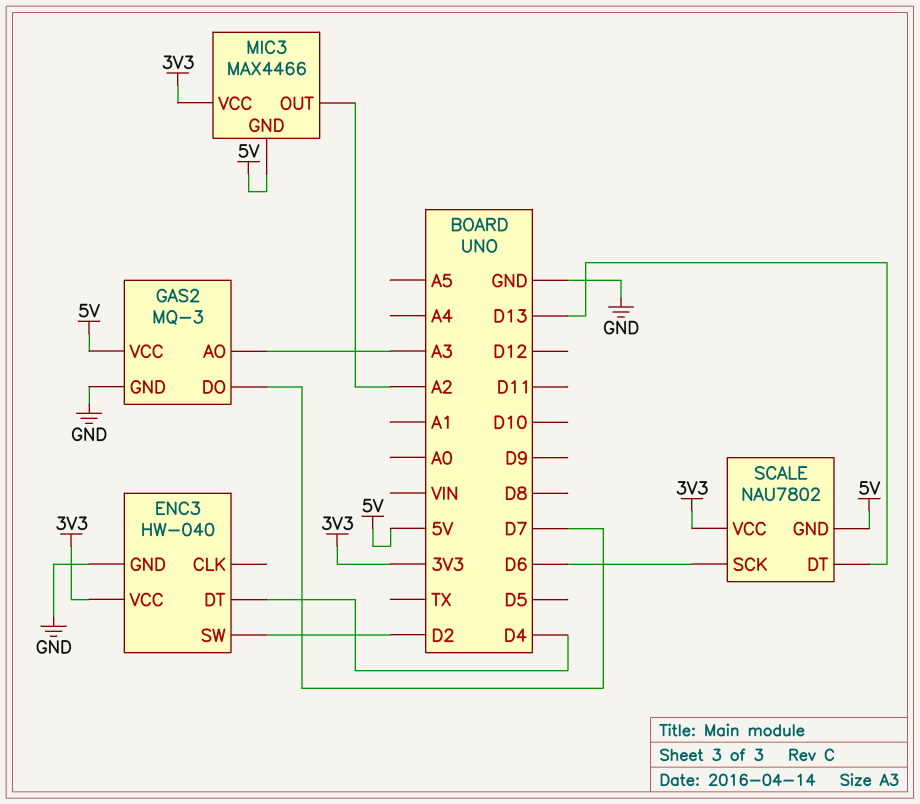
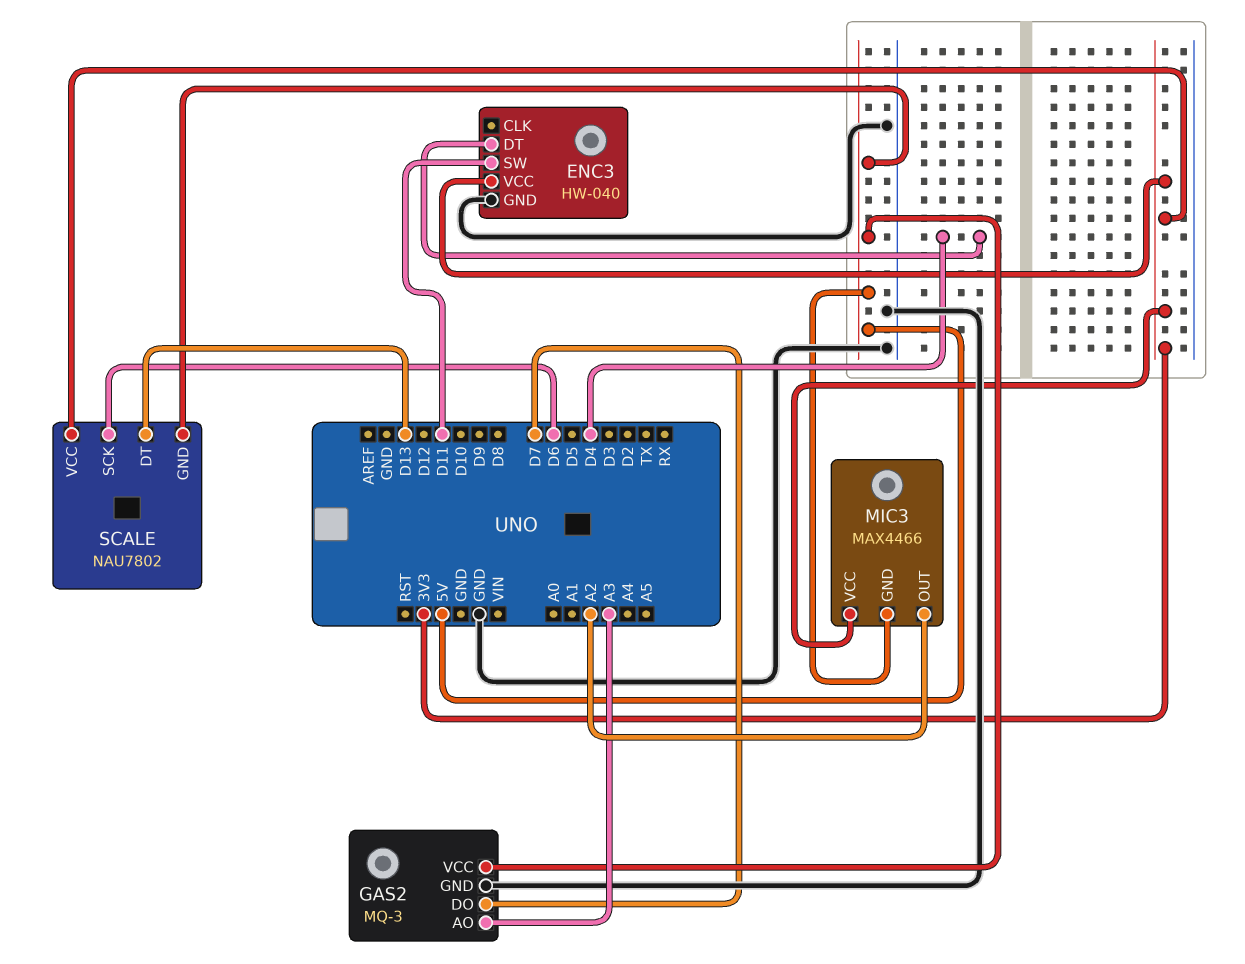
ENC3 pin SW: D2 -> D11

